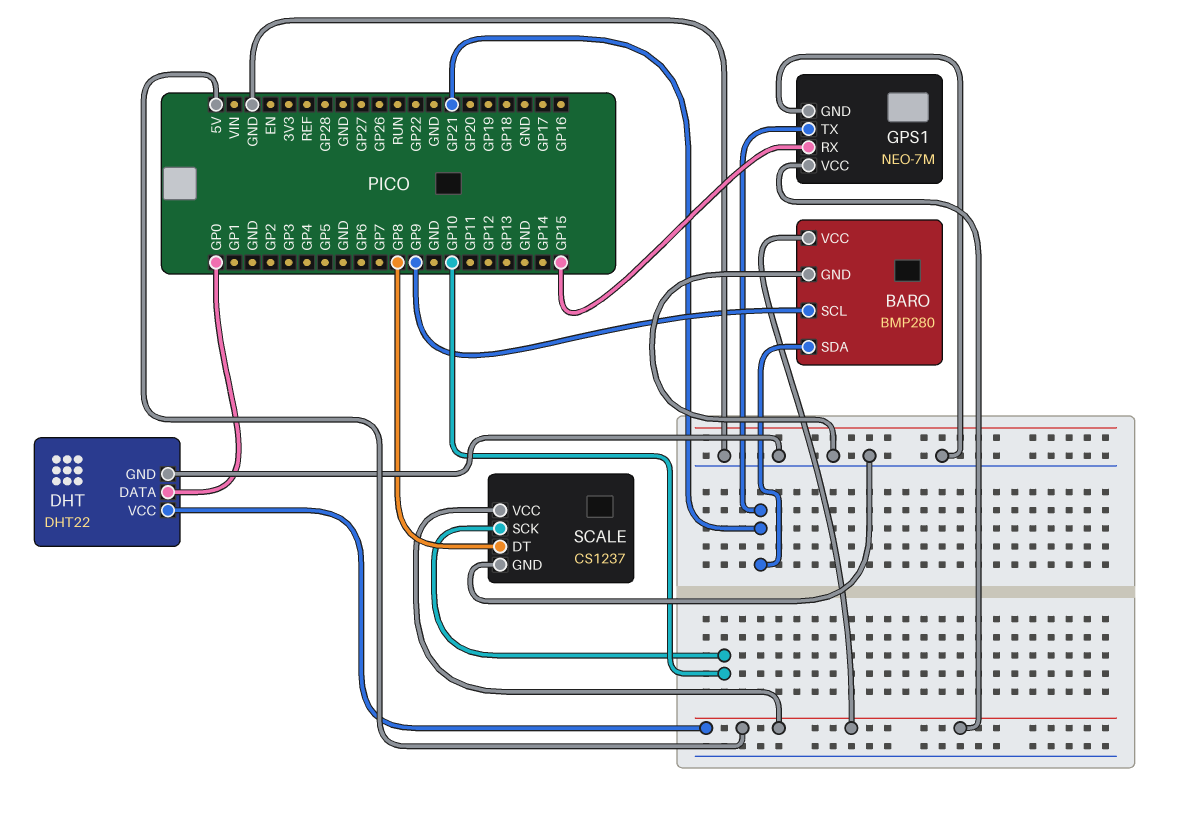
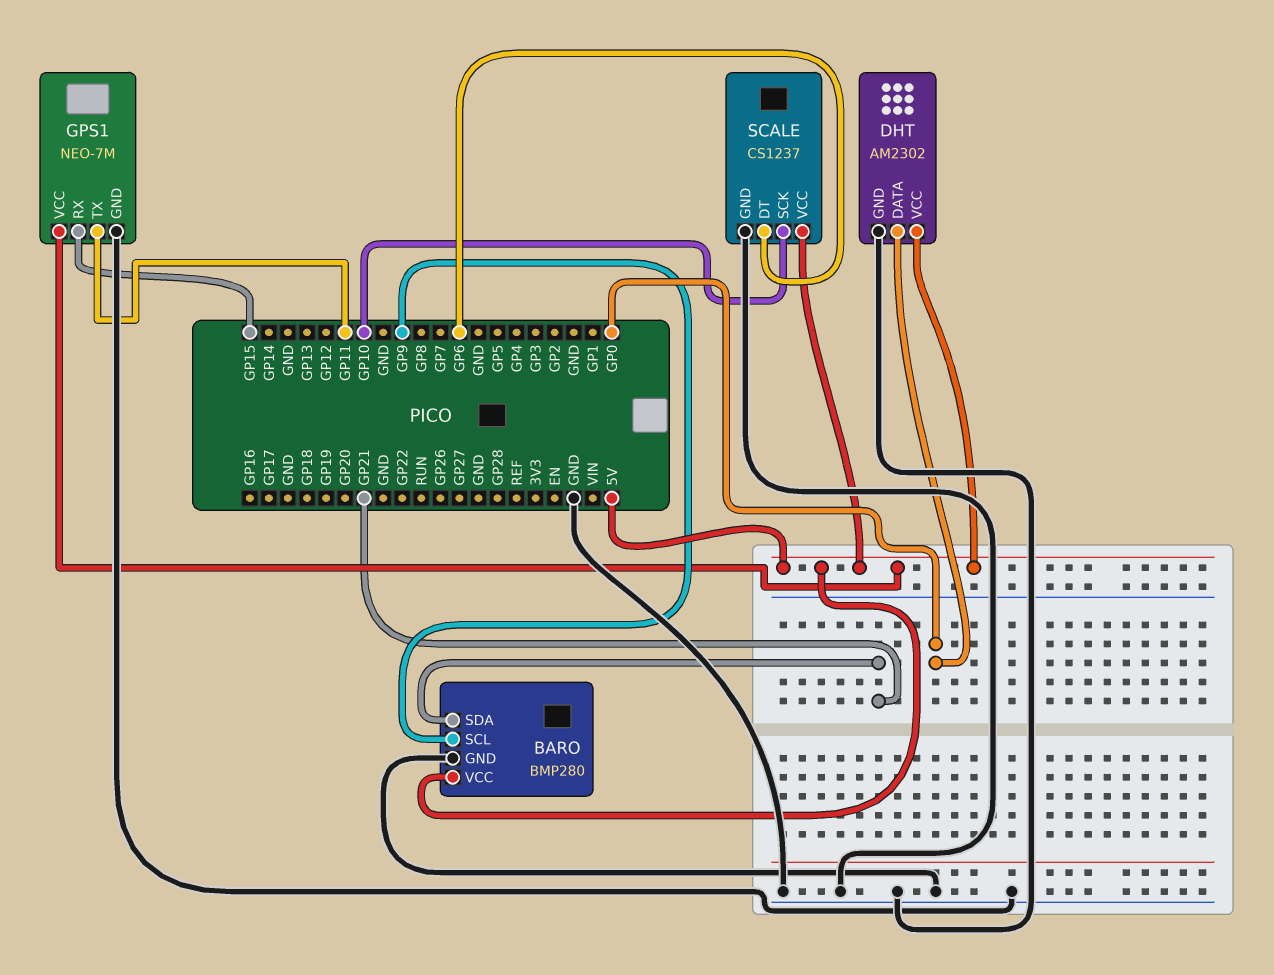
DHT: DHT22 -> AM2302
GPS1 pin TX: GP21 -> GP11
SCALE pin DT: GP8 -> GP6

